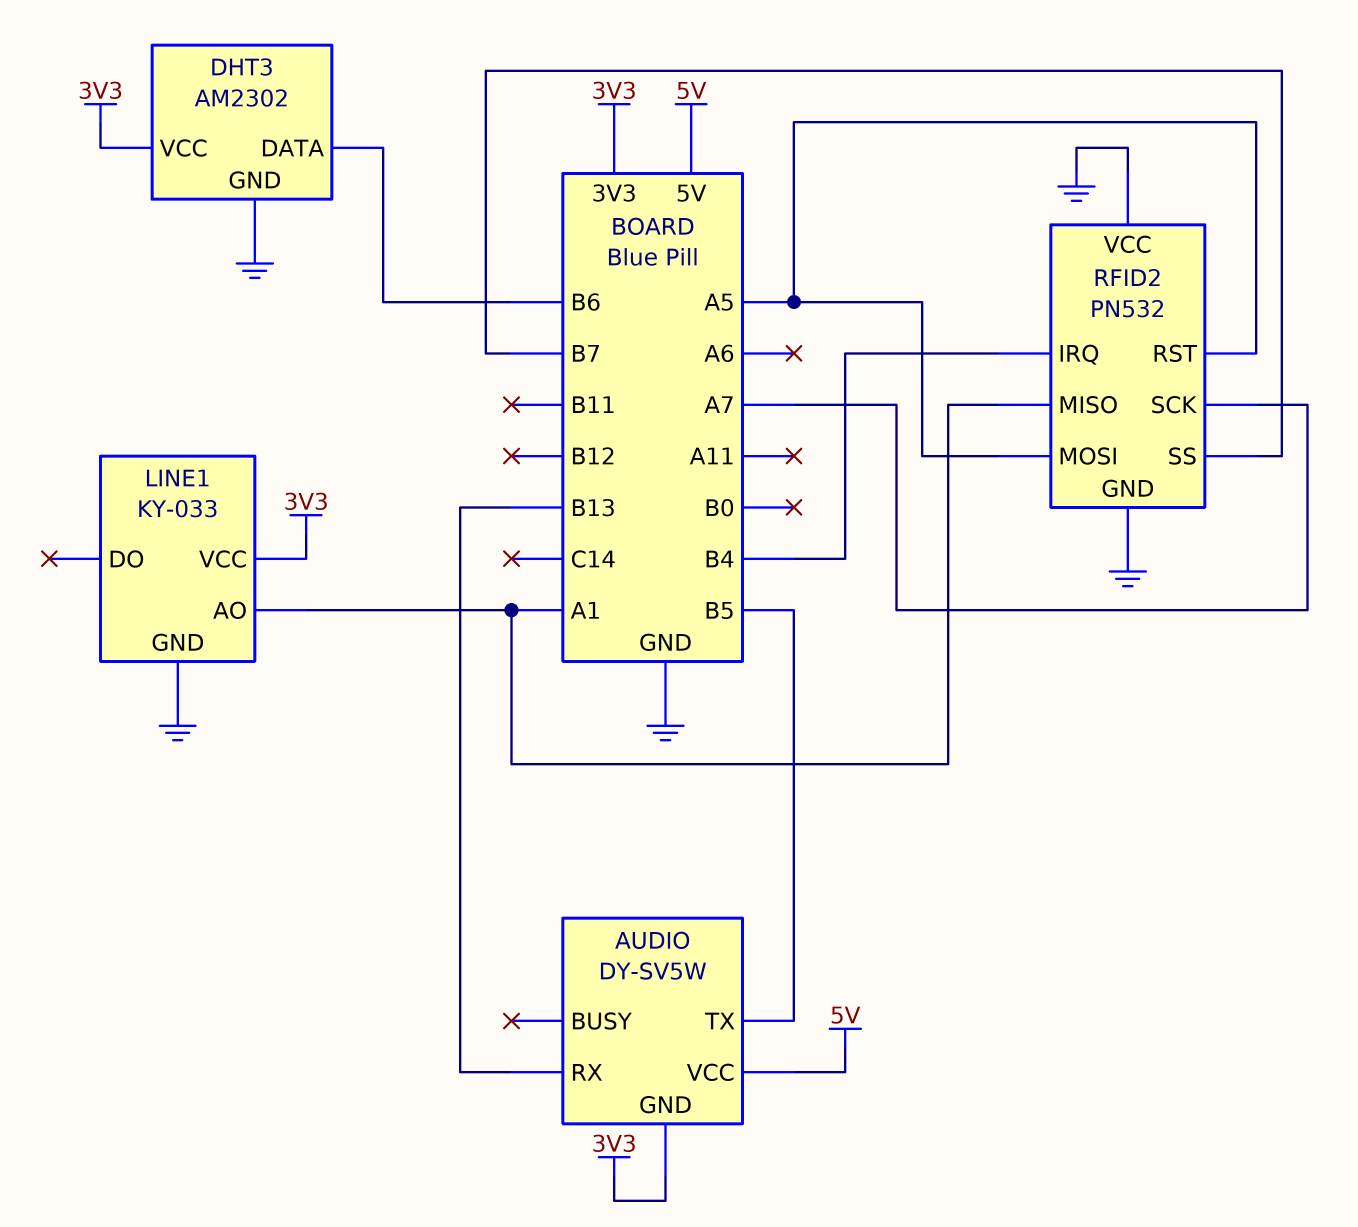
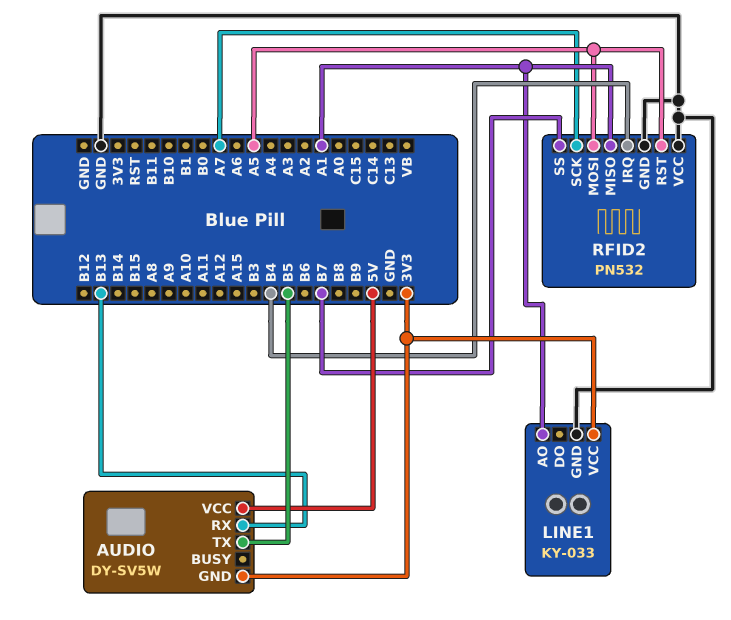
DHT3: AM2302 -> none
DHT3 pin DATA: B6 -> none
DHT3 pin GND: GND -> none
DHT3 pin VCC: 3V3 -> none

